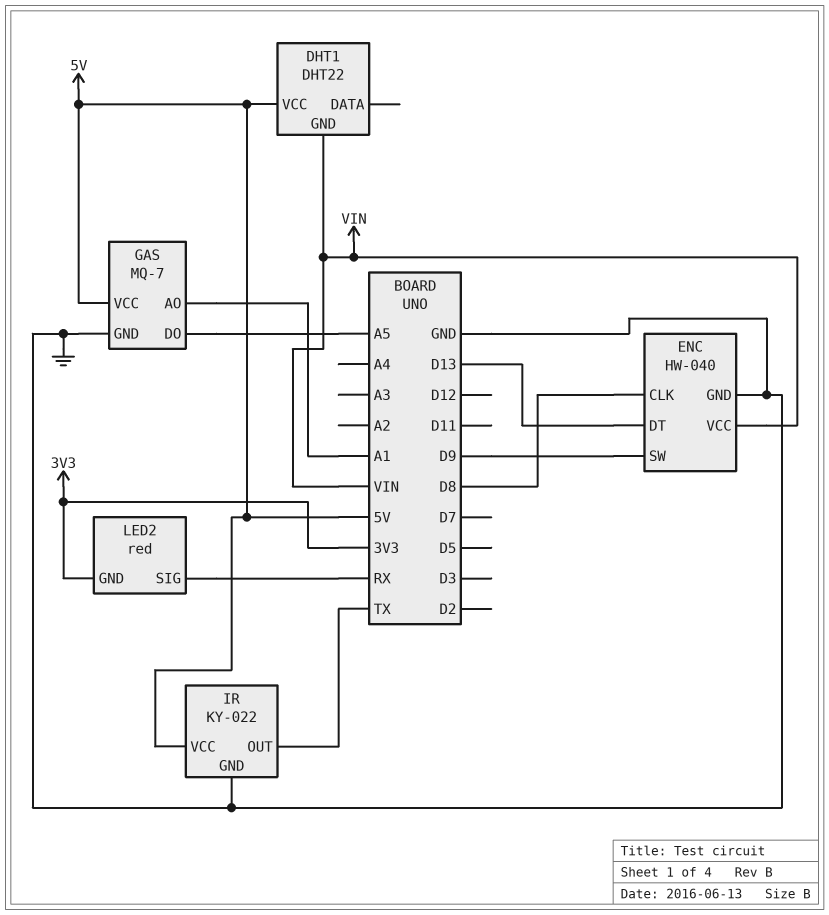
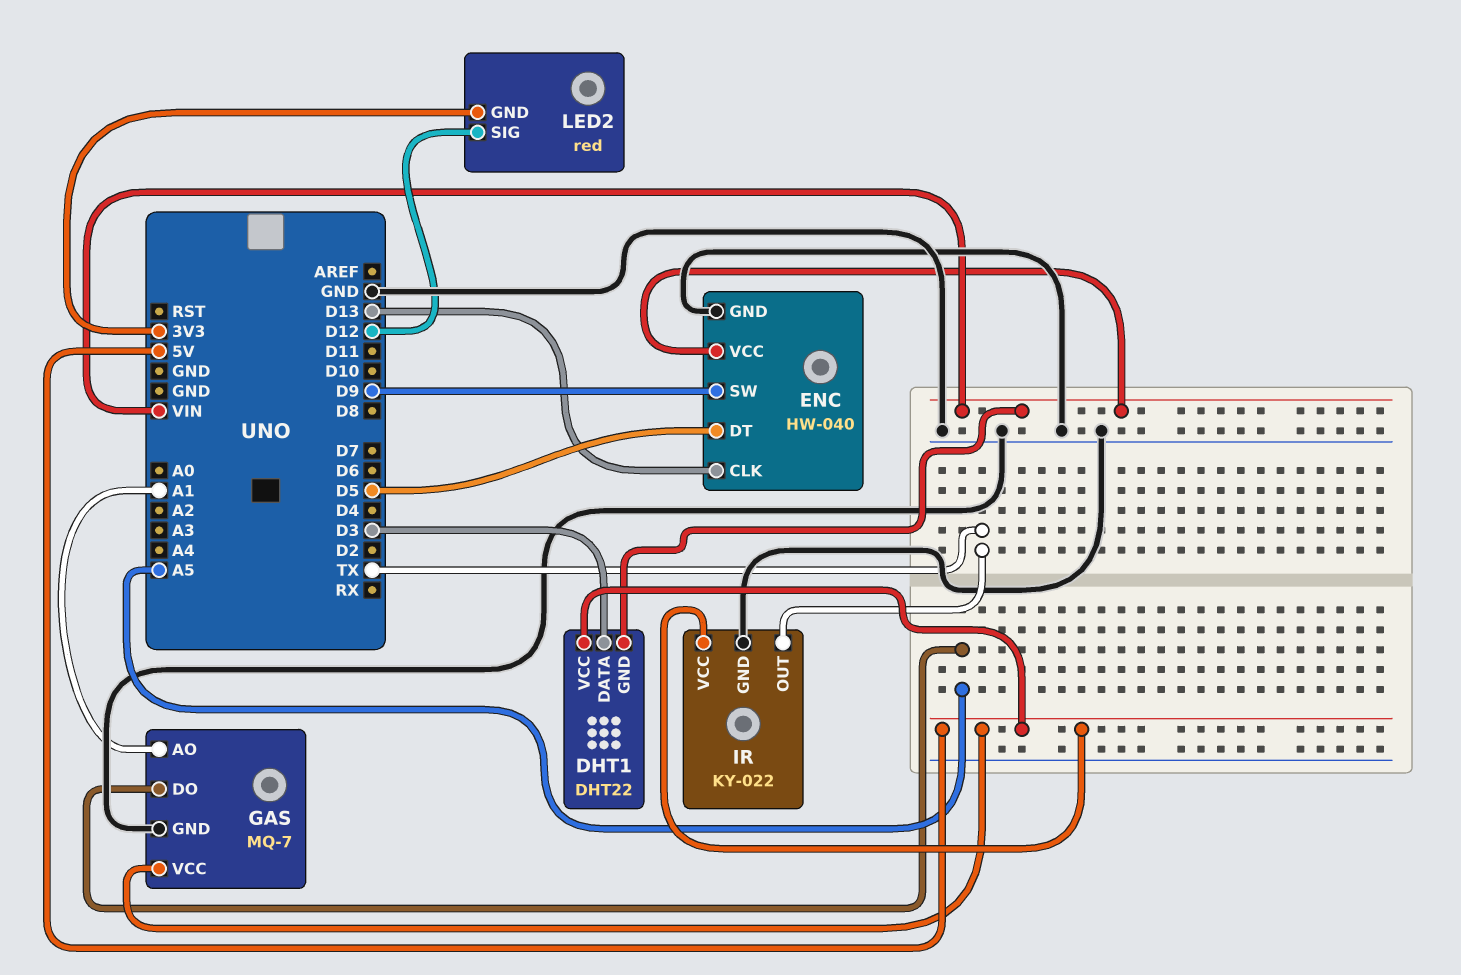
DHT1 pin DATA: none -> D3
ENC pin CLK: D8 -> D13
ENC pin DT: D13 -> D5
LED2 pin SIG: RX -> D12

